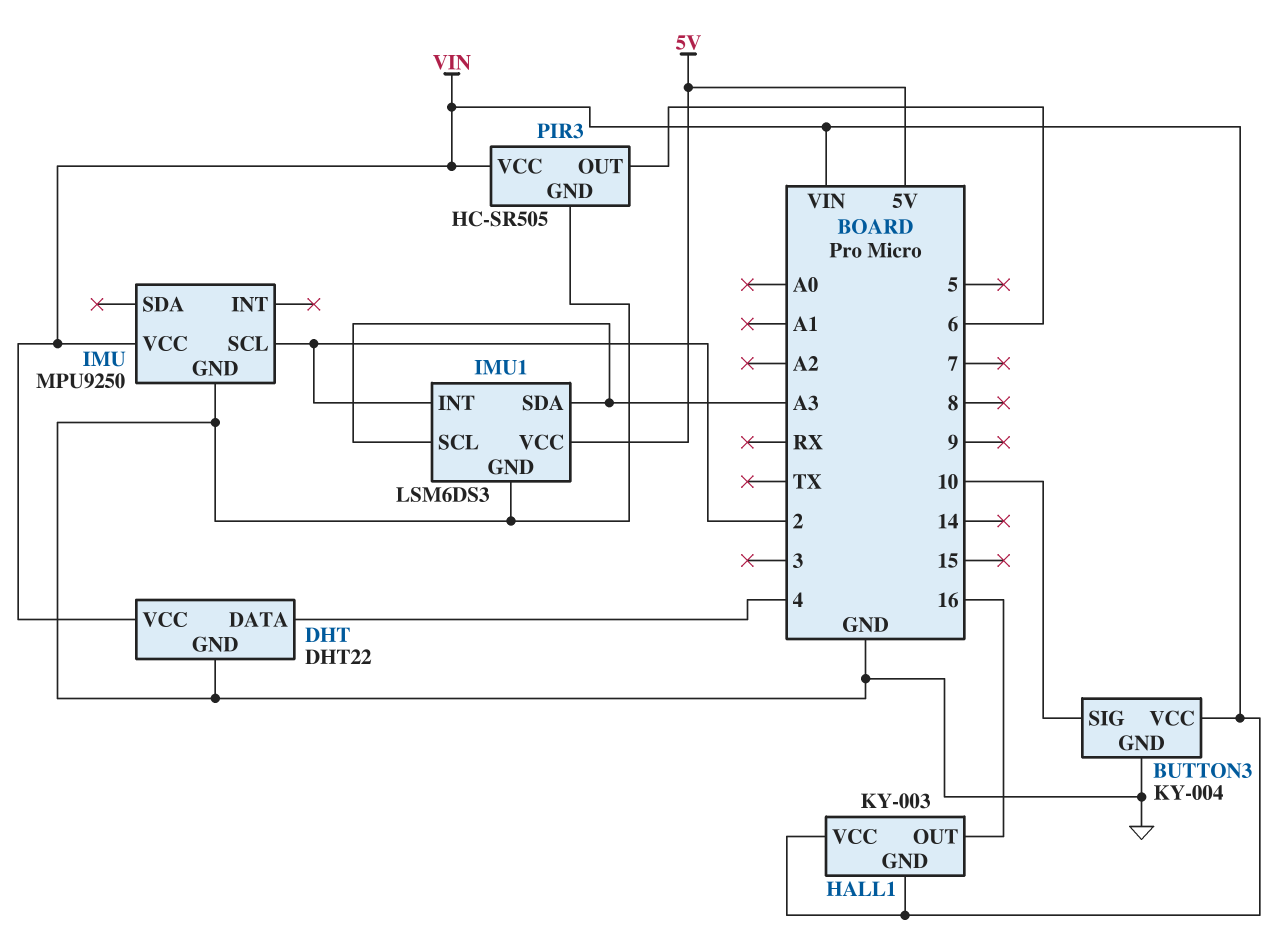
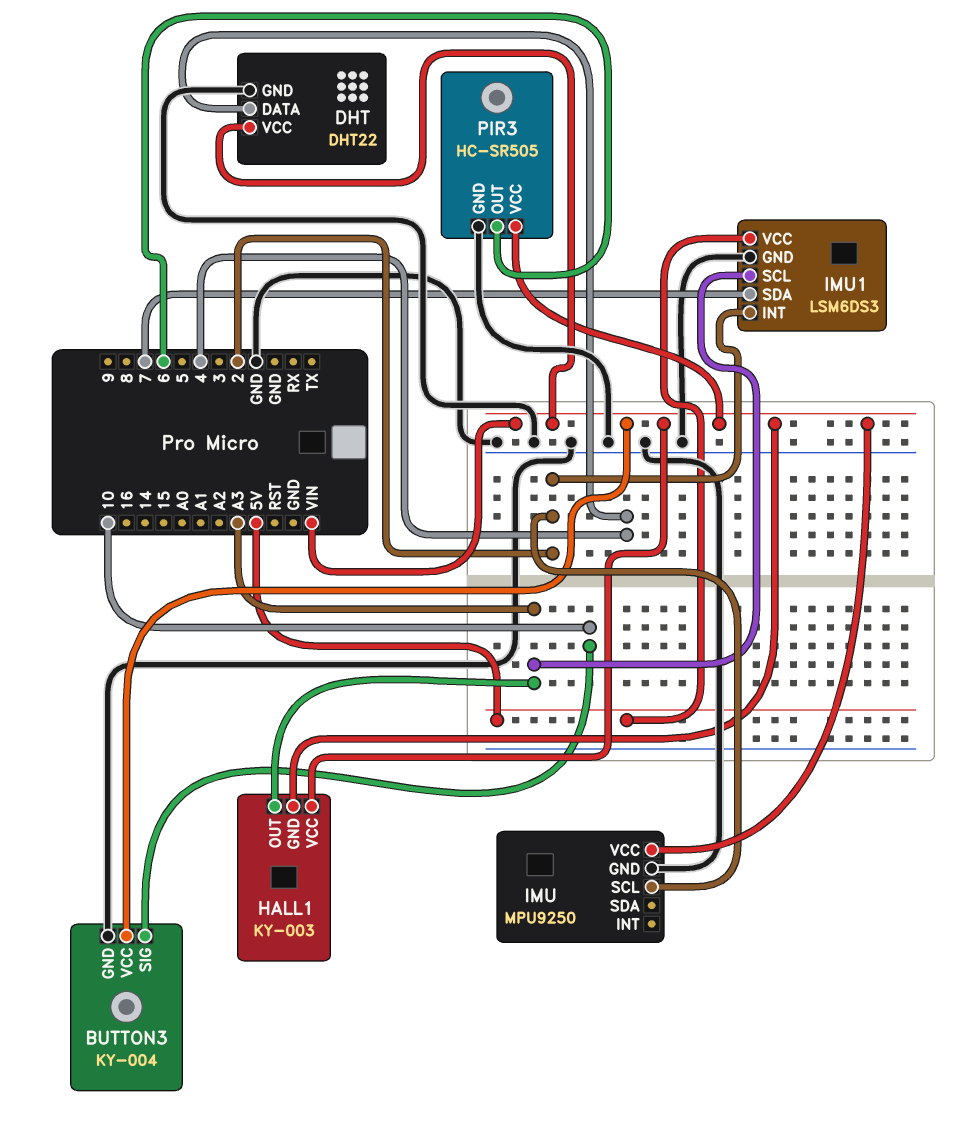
HALL1 pin OUT: 16 -> A3
IMU1 pin SDA: A3 -> 7

